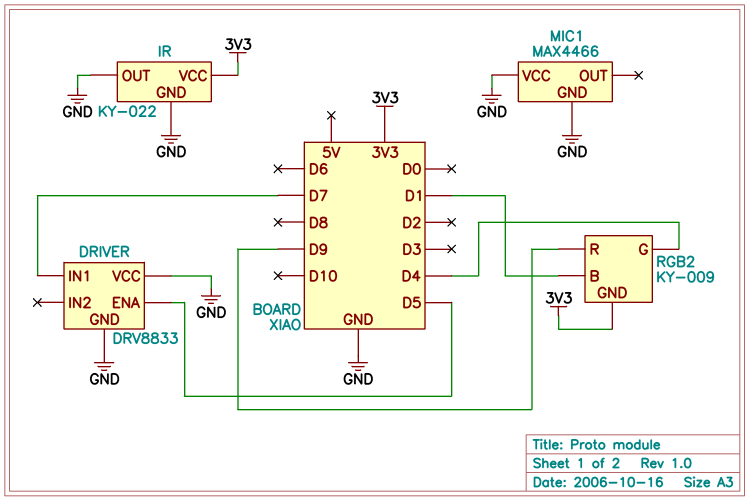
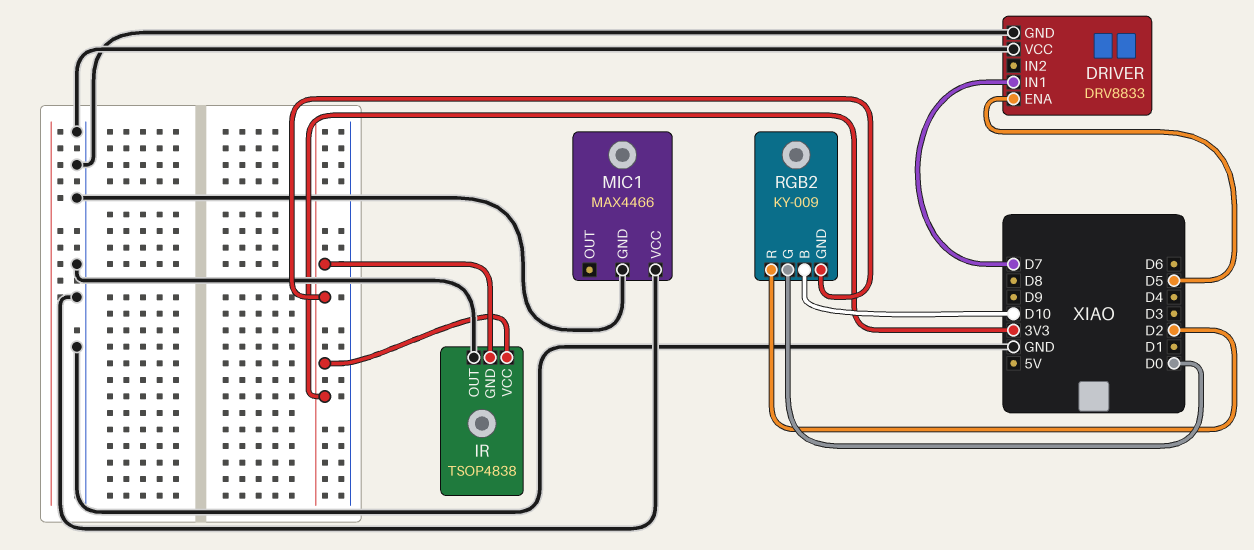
IR: KY-022 -> TSOP4838
IR pin GND: GND -> 3V3
RGB2 pin B: D1 -> D10
RGB2 pin G: D4 -> D0
RGB2 pin R: D9 -> D2

